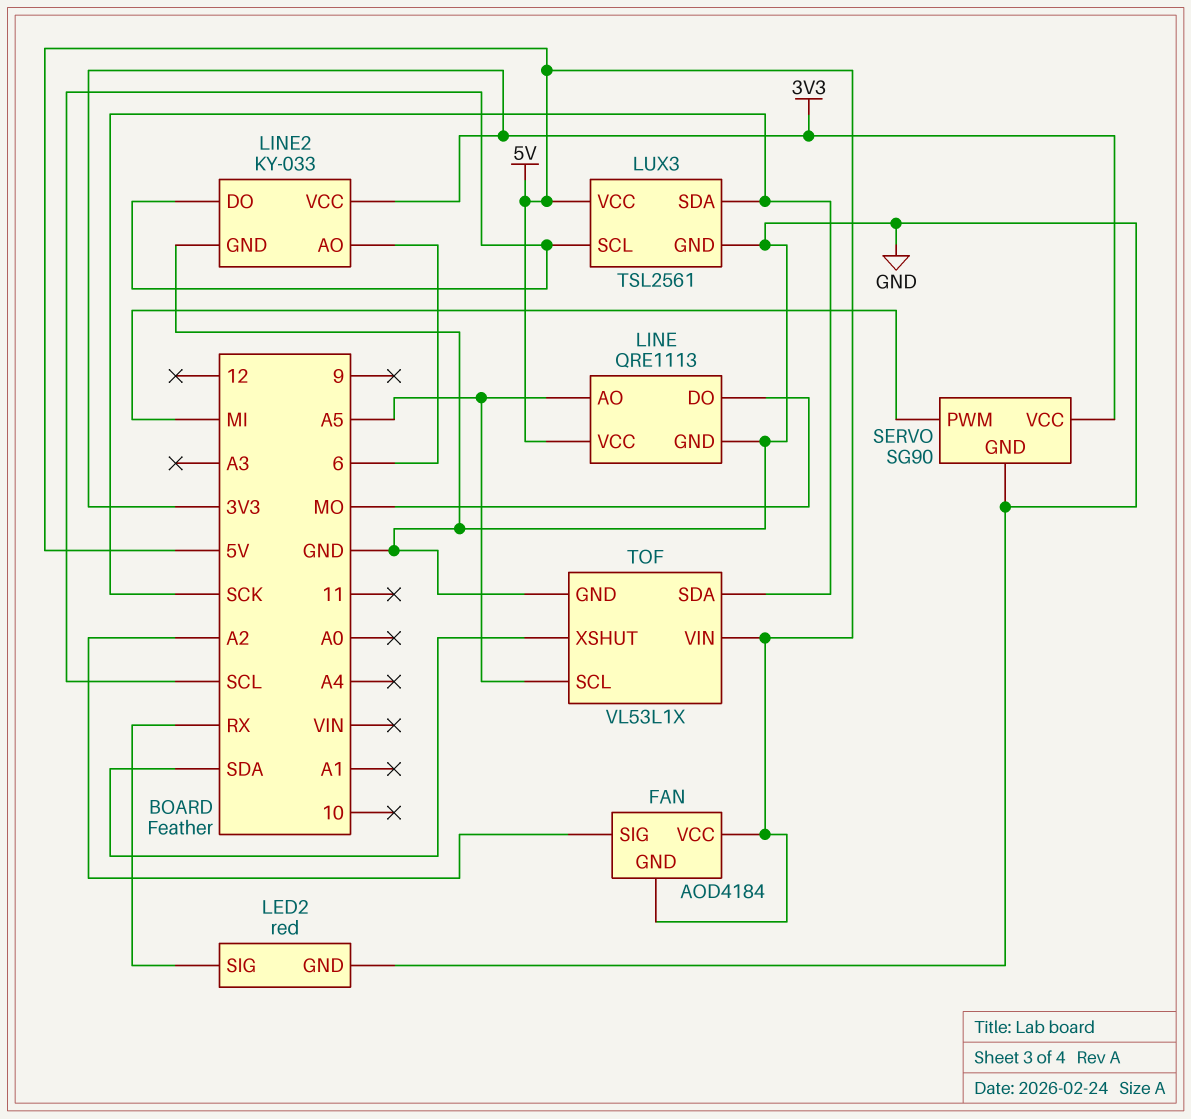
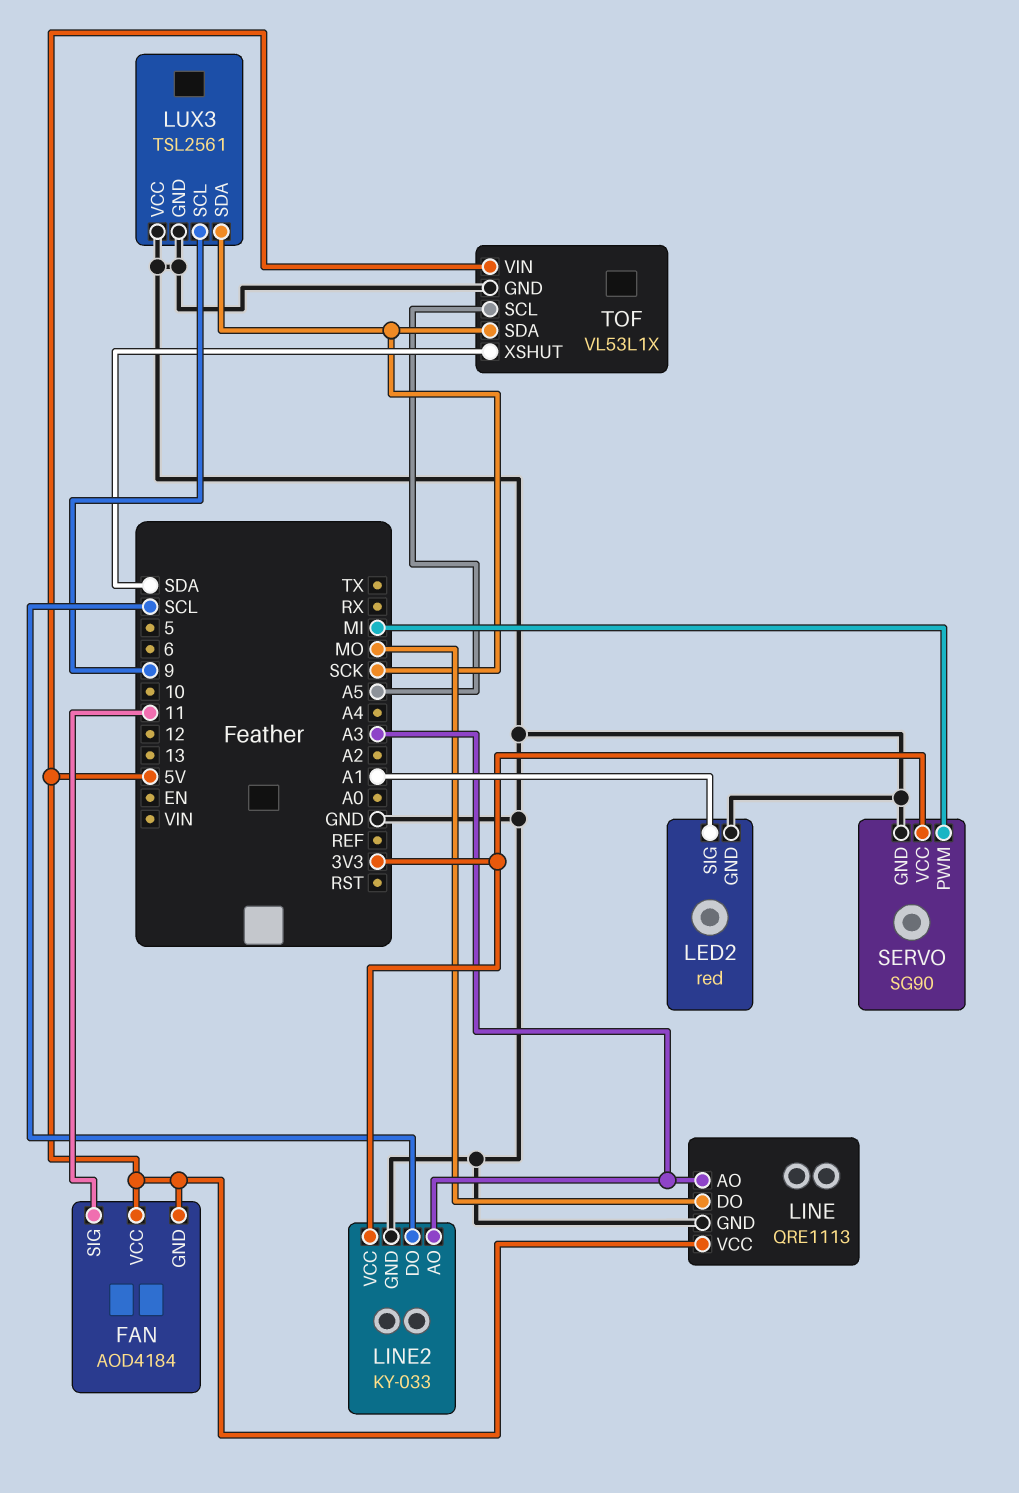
FAN pin SIG: A2 -> 11
LED2 pin SIG: RX -> A1
LINE pin AO: A5 -> A3
LINE2 pin AO: 6 -> A3
LUX3 pin SCL: SCL -> 9
LUX3 pin VCC: 5V -> GND

